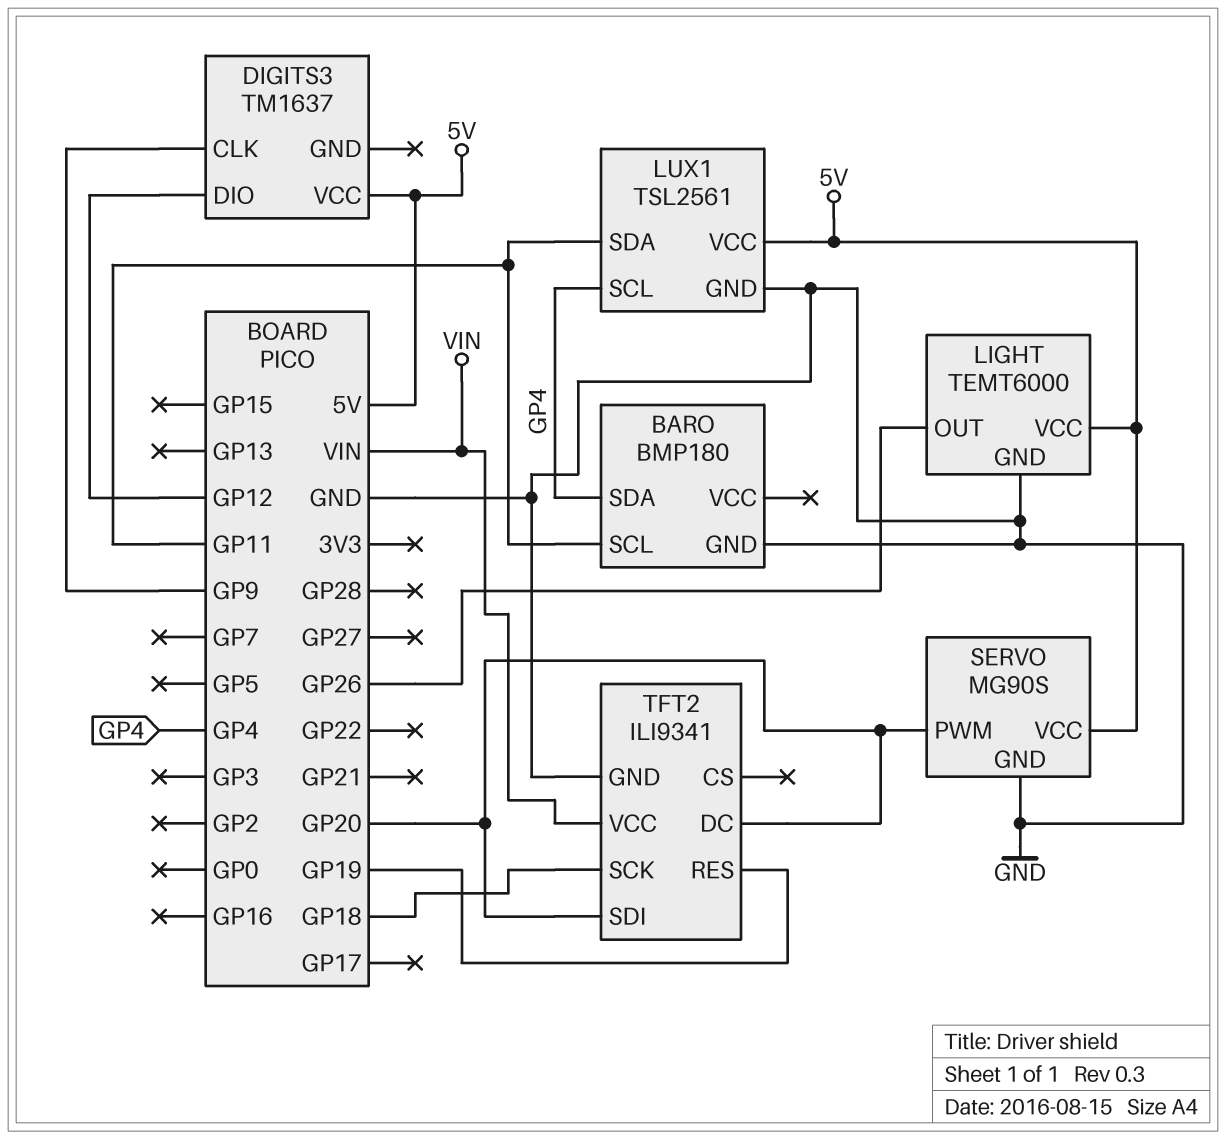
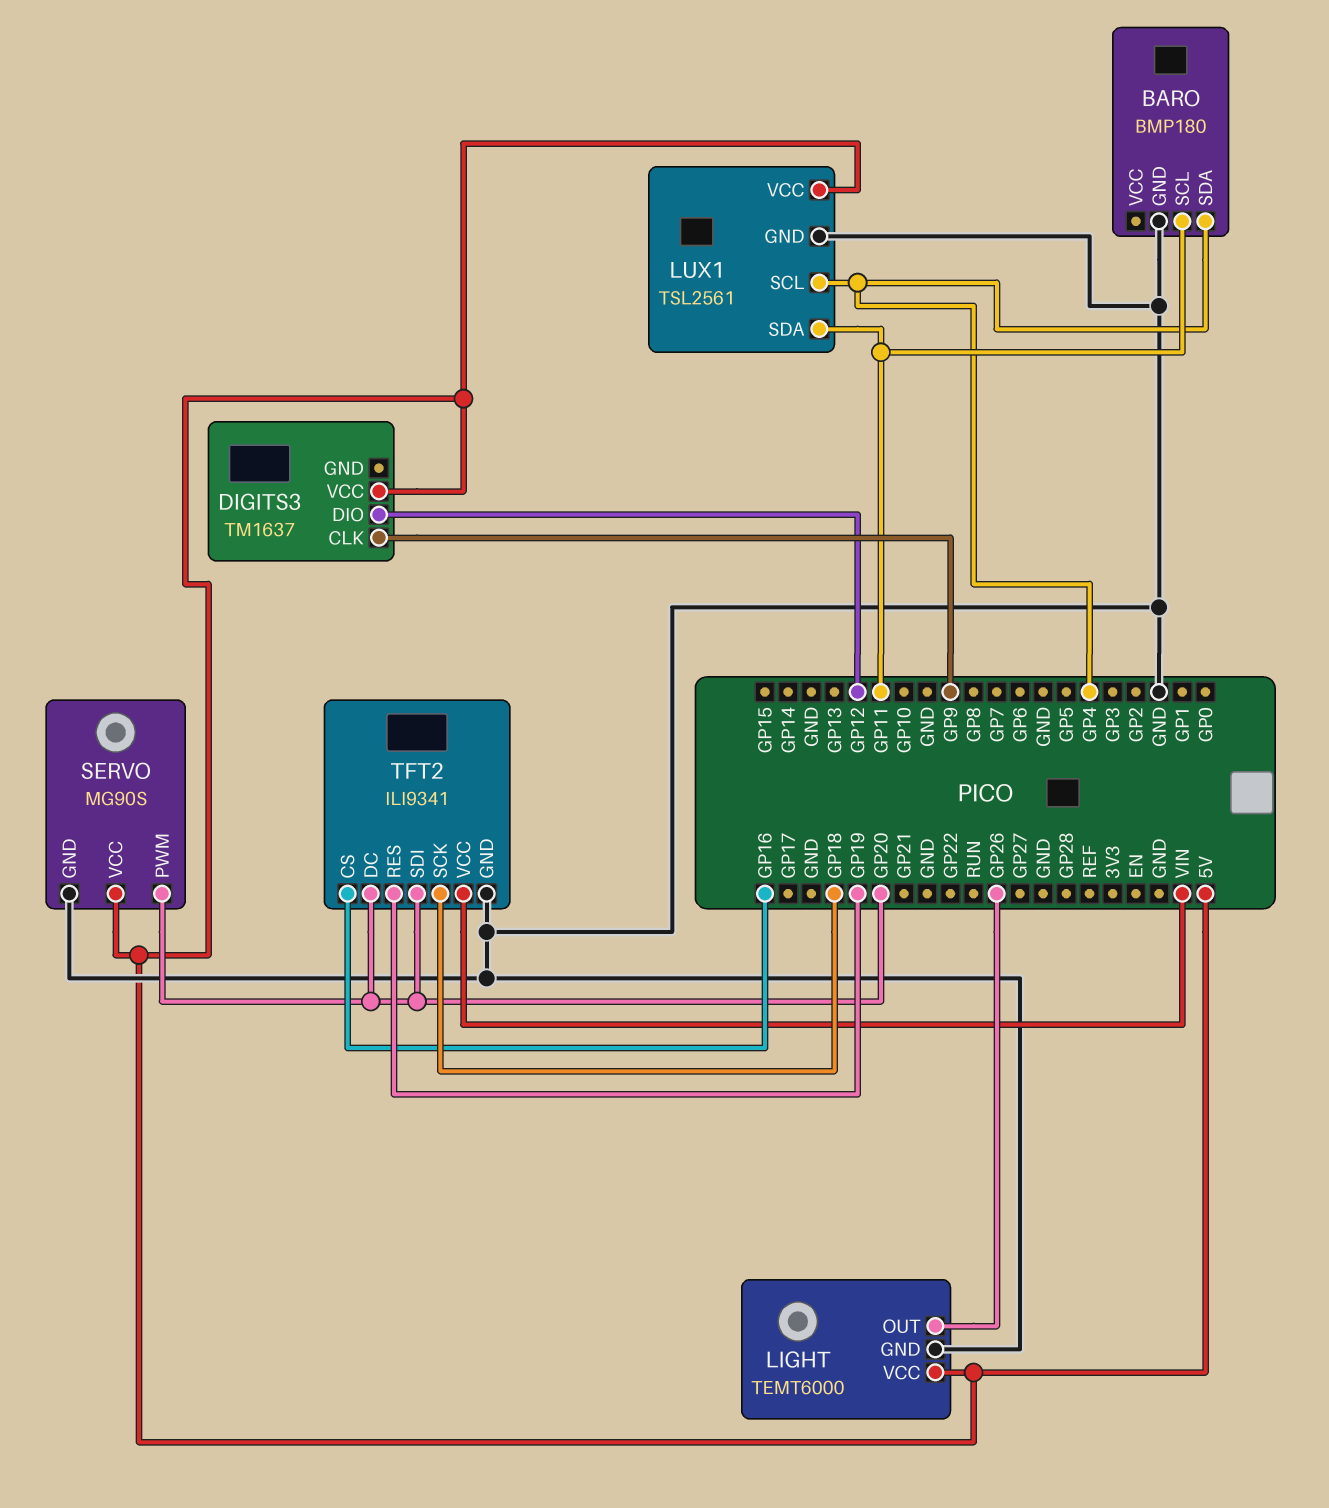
TFT2 pin CS: none -> GP16

